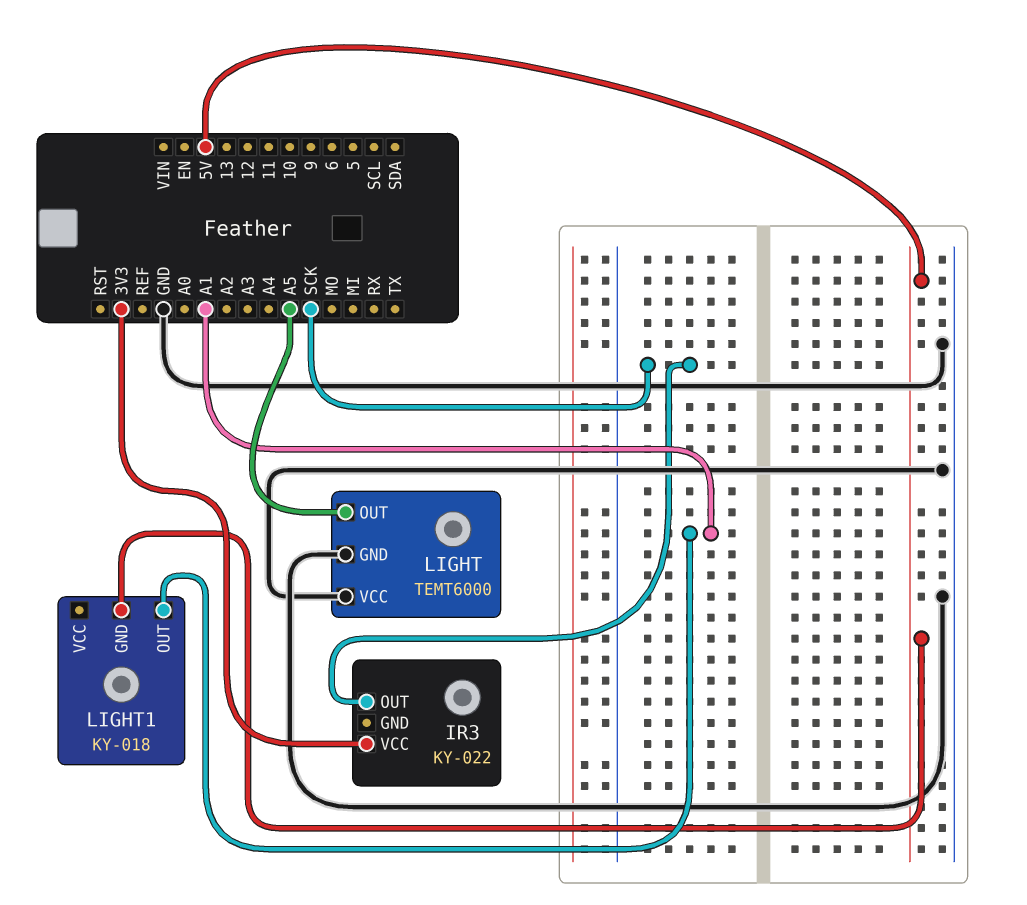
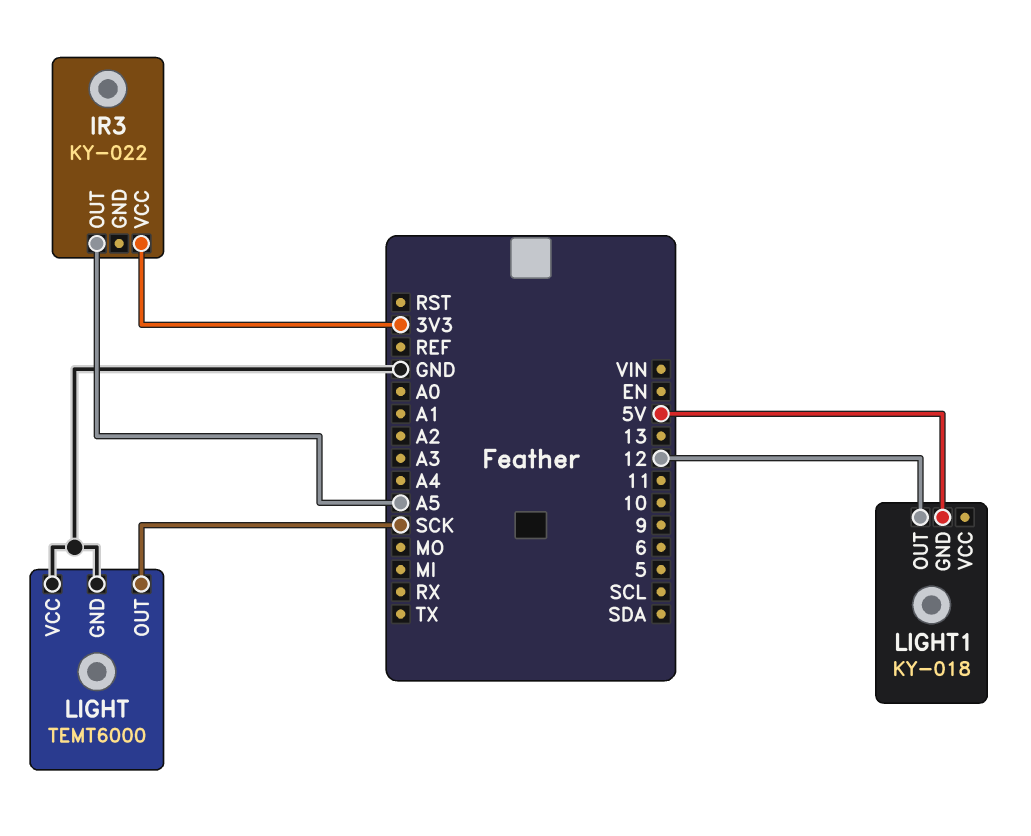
IR3 pin OUT: SCK -> A5
LIGHT pin OUT: A5 -> SCK
LIGHT1 pin OUT: A1 -> 12

